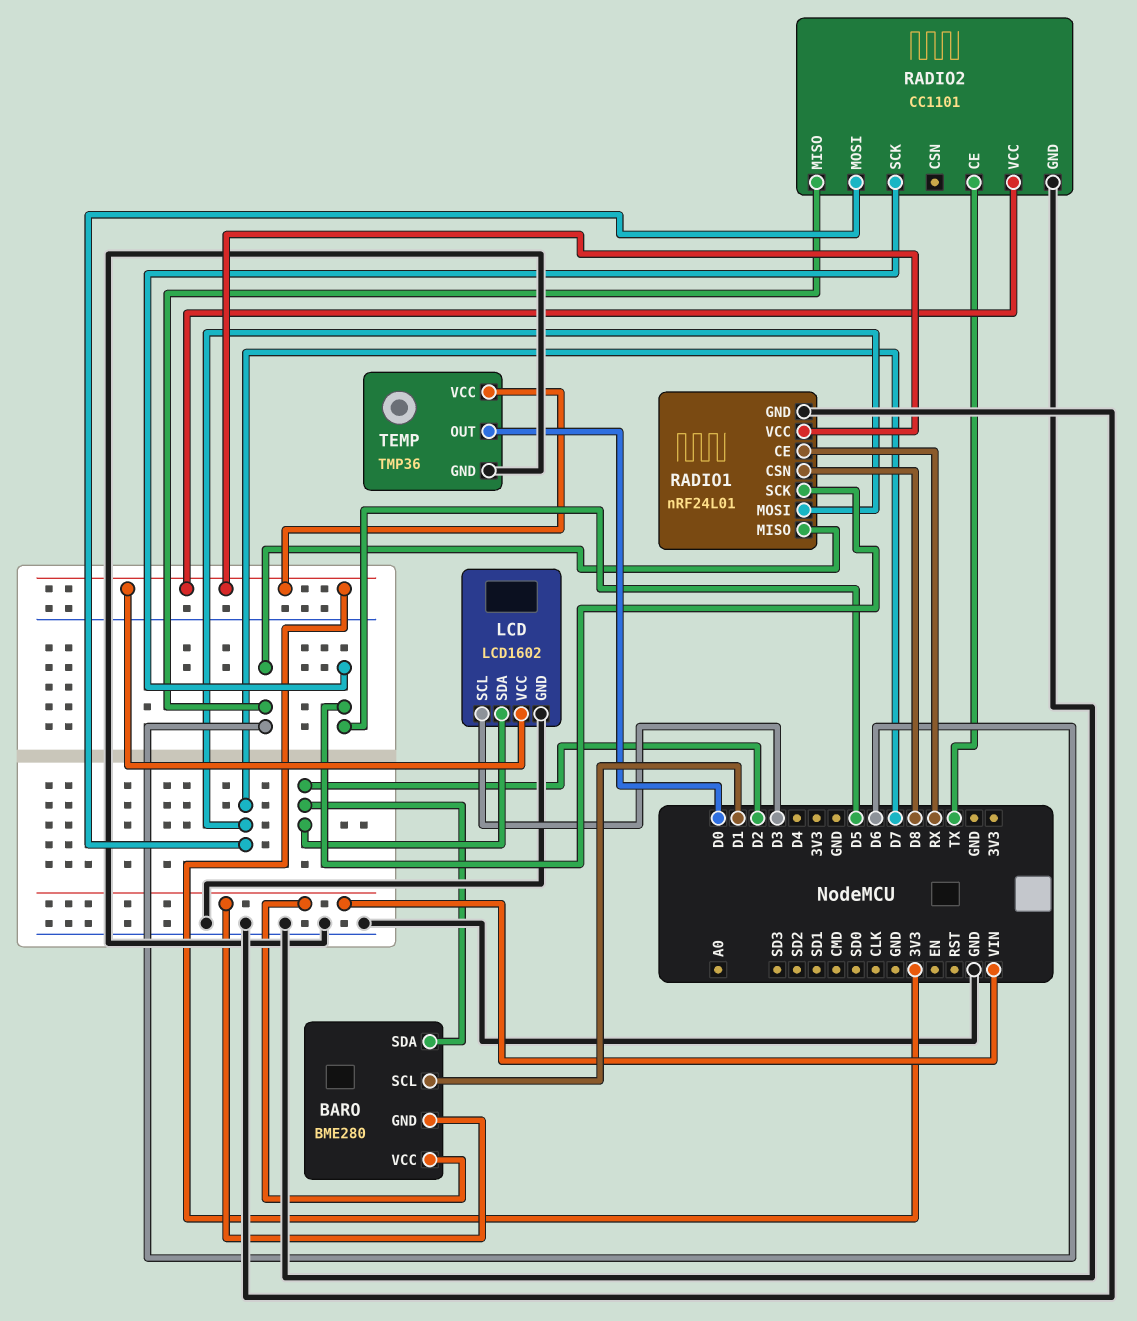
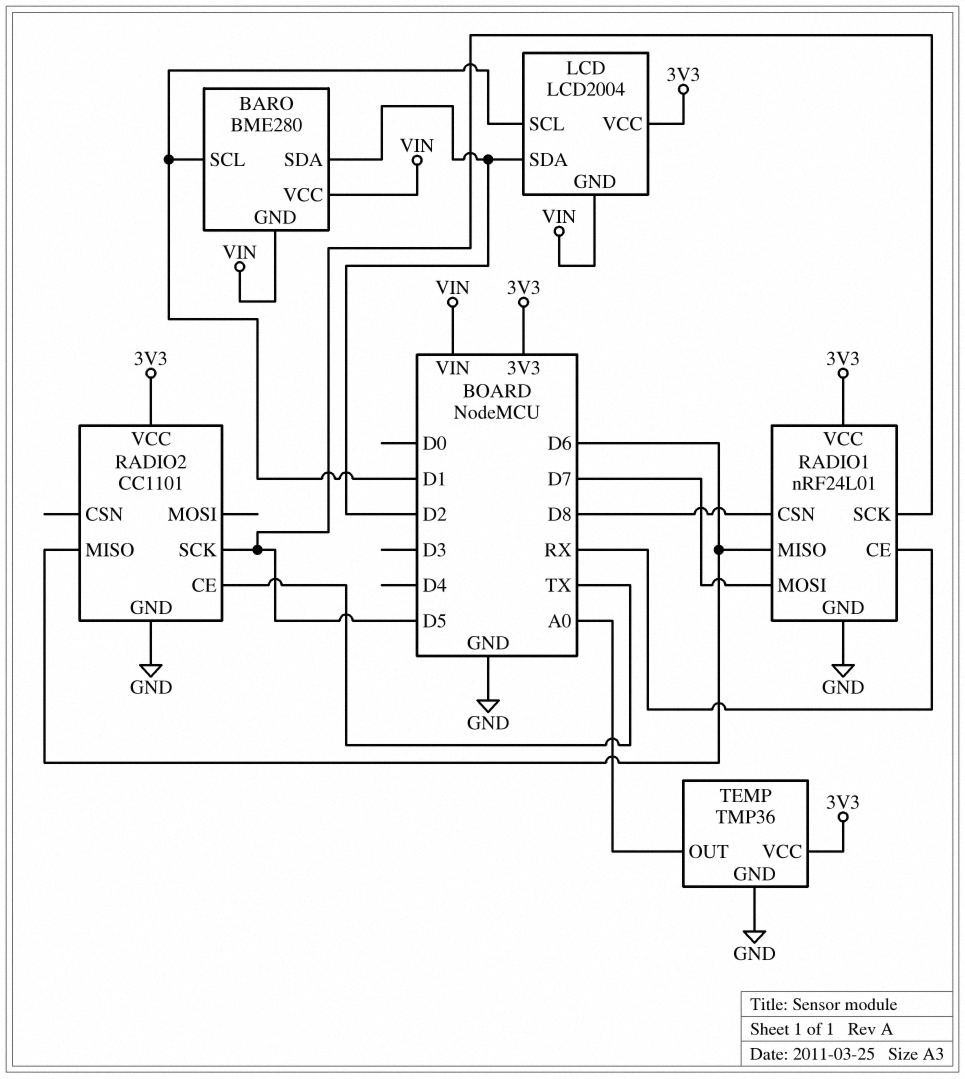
LCD: LCD1602 -> LCD2004
LCD pin GND: GND -> VIN
LCD pin SCL: D3 -> D1
RADIO2 pin MOSI: D7 -> none
TEMP pin OUT: D0 -> A0

